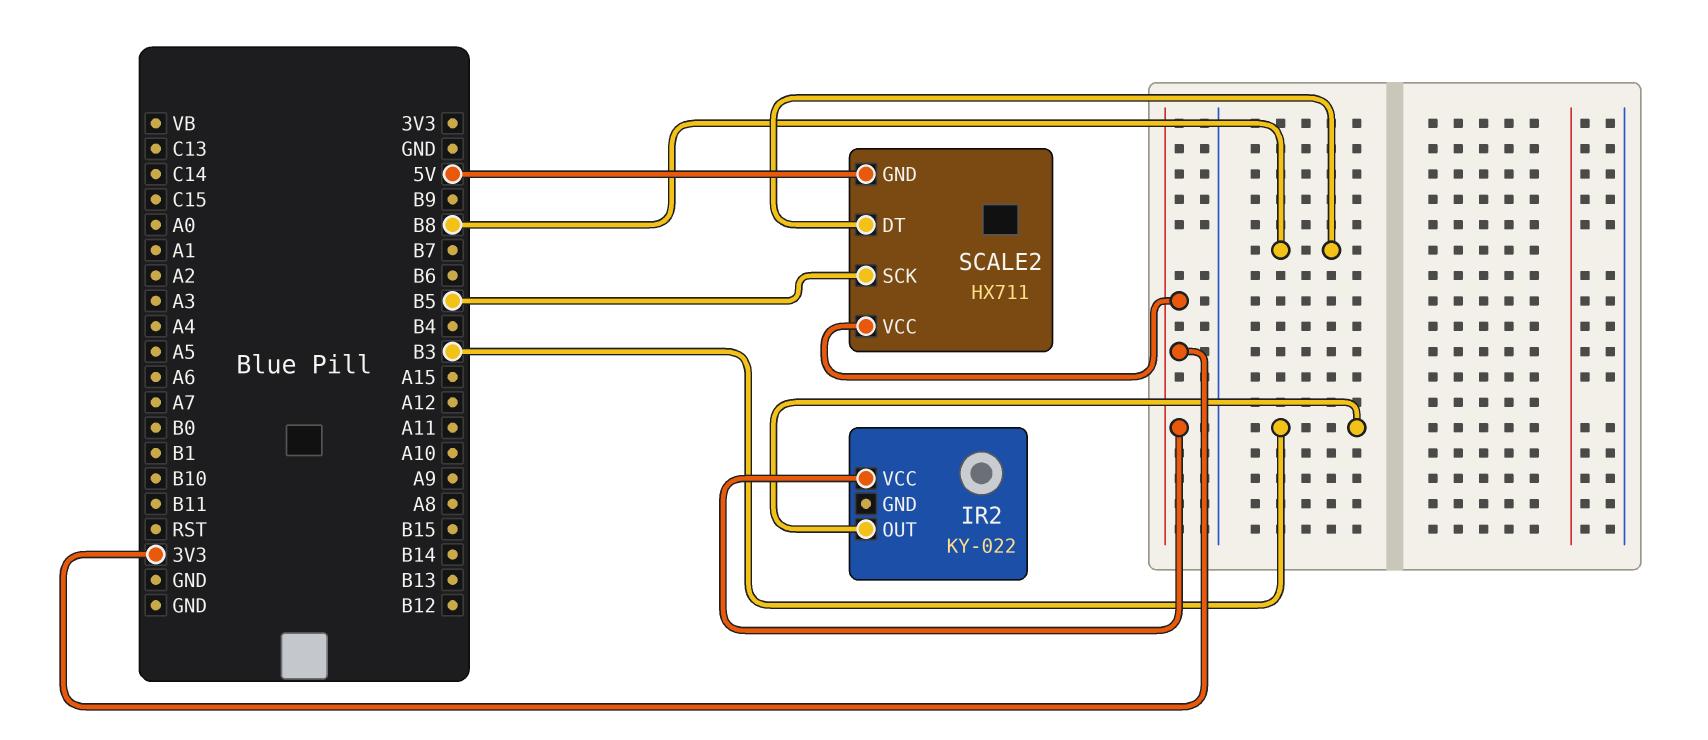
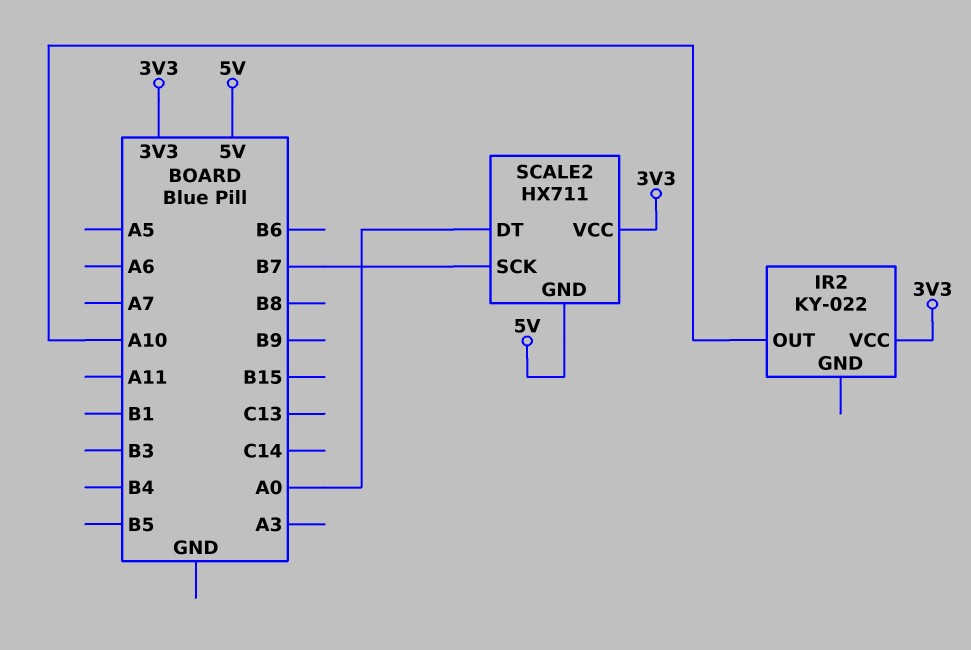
IR2 pin OUT: B3 -> A10
SCALE2 pin DT: B8 -> A0
SCALE2 pin SCK: B5 -> B7

